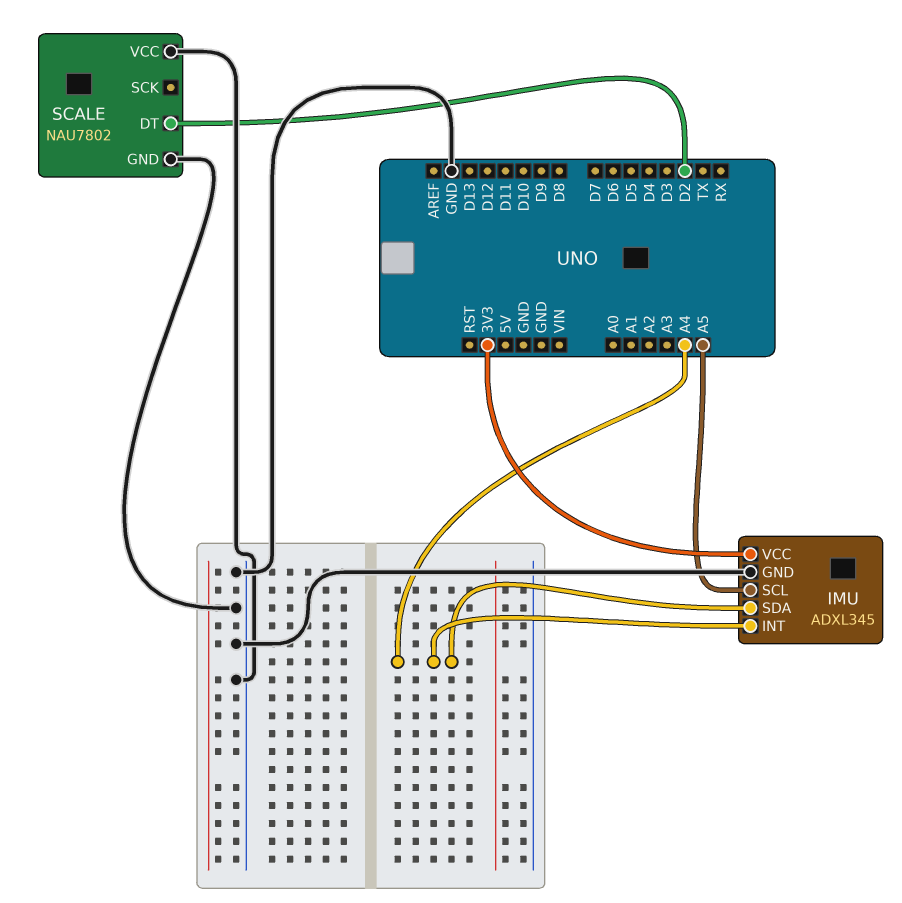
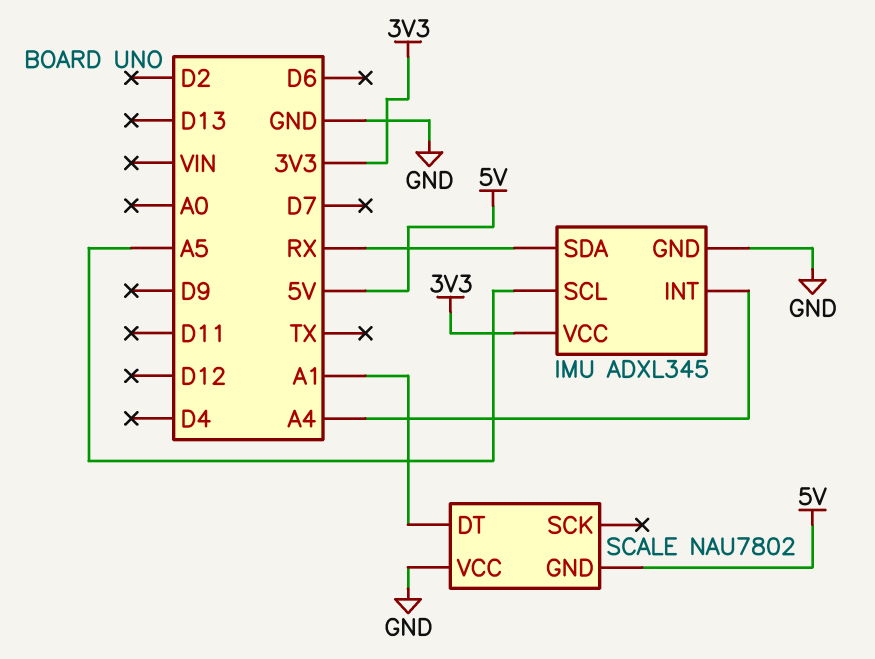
IMU pin SDA: A4 -> RX
SCALE pin DT: D2 -> A1
SCALE pin GND: GND -> 5V

